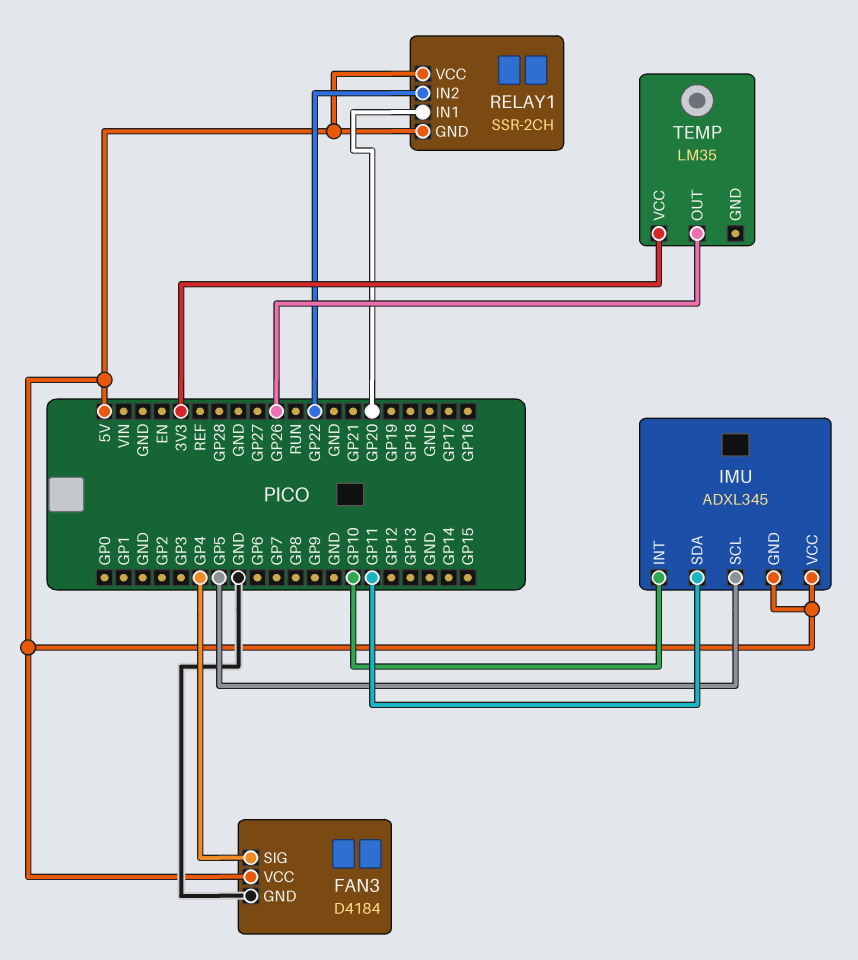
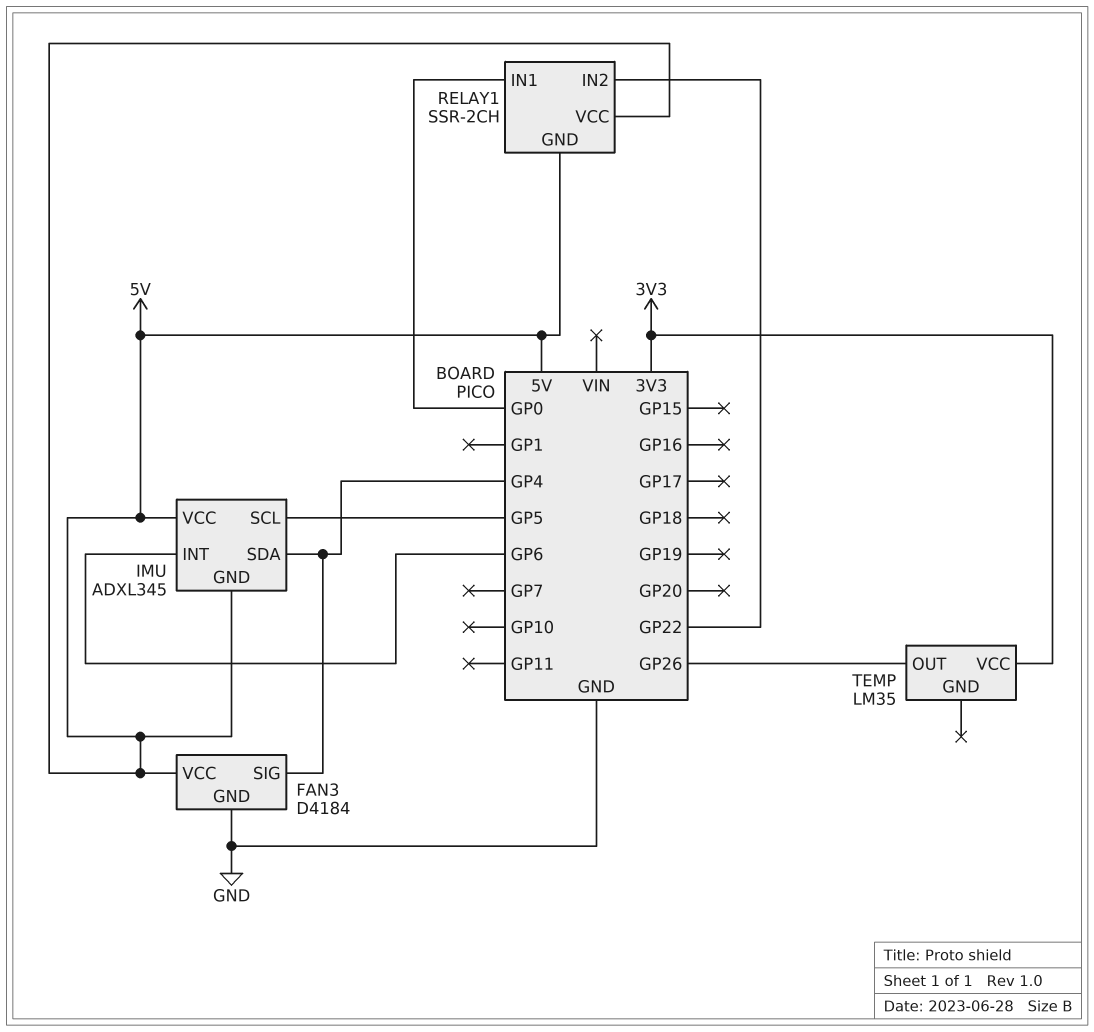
IMU pin INT: GP10 -> GP6
IMU pin SDA: GP11 -> GP4
RELAY1 pin IN1: GP20 -> GP0

